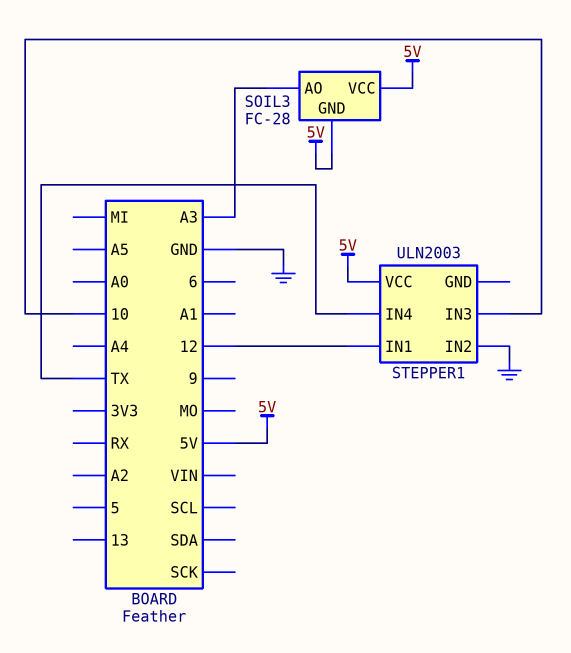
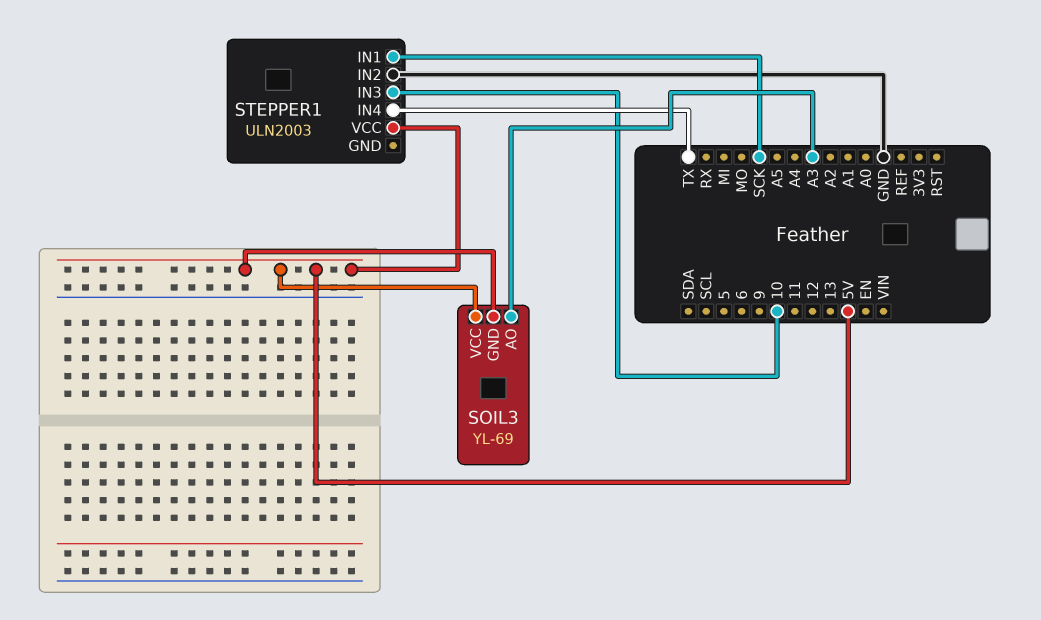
SOIL3: FC-28 -> YL-69
STEPPER1 pin IN1: 12 -> SCK

